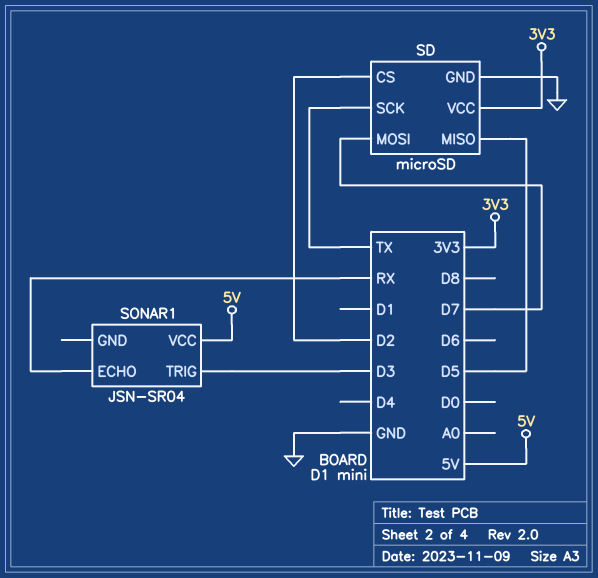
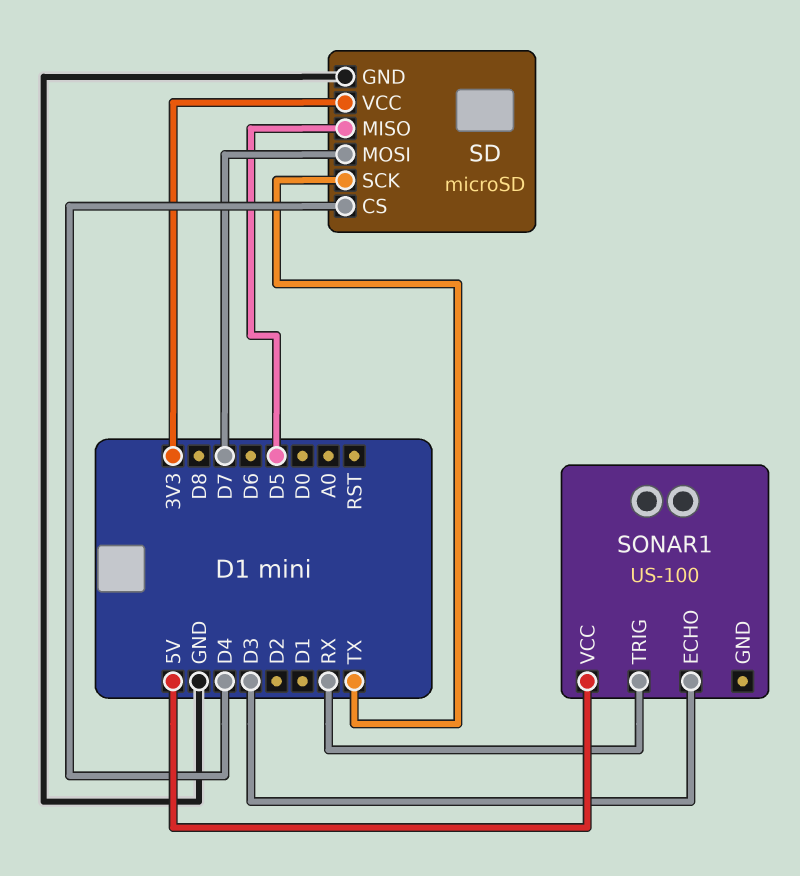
SD pin CS: D2 -> D4
SONAR1: JSN-SR04 -> US-100
SONAR1 pin ECHO: RX -> D3
SONAR1 pin TRIG: D3 -> RX

